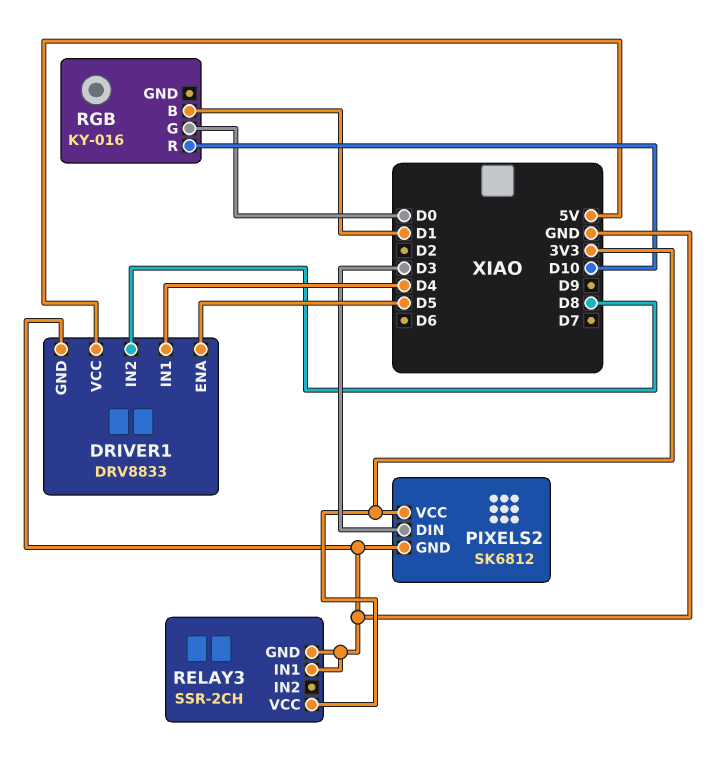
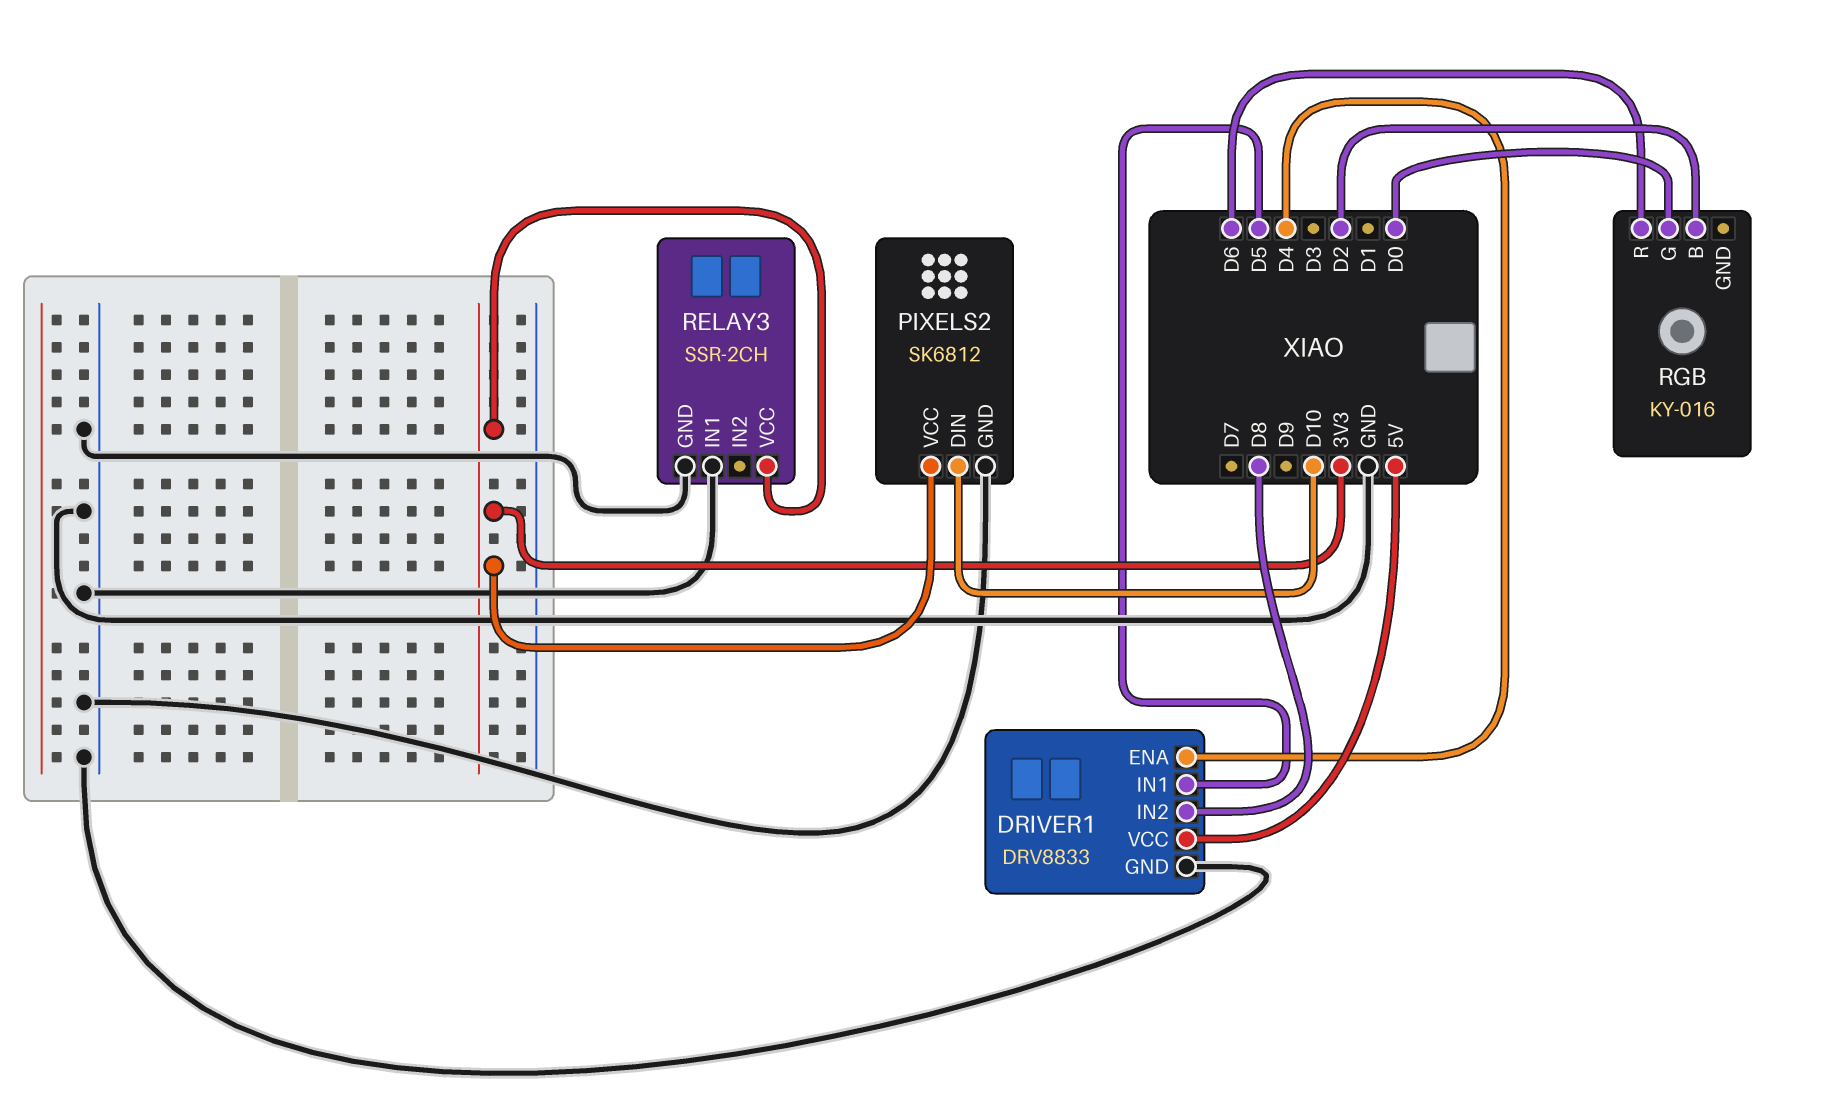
DRIVER1 pin ENA: D5 -> D4
DRIVER1 pin IN1: D4 -> D5
PIXELS2 pin DIN: D3 -> D10
RGB pin B: D1 -> D2
RGB pin R: D10 -> D6

